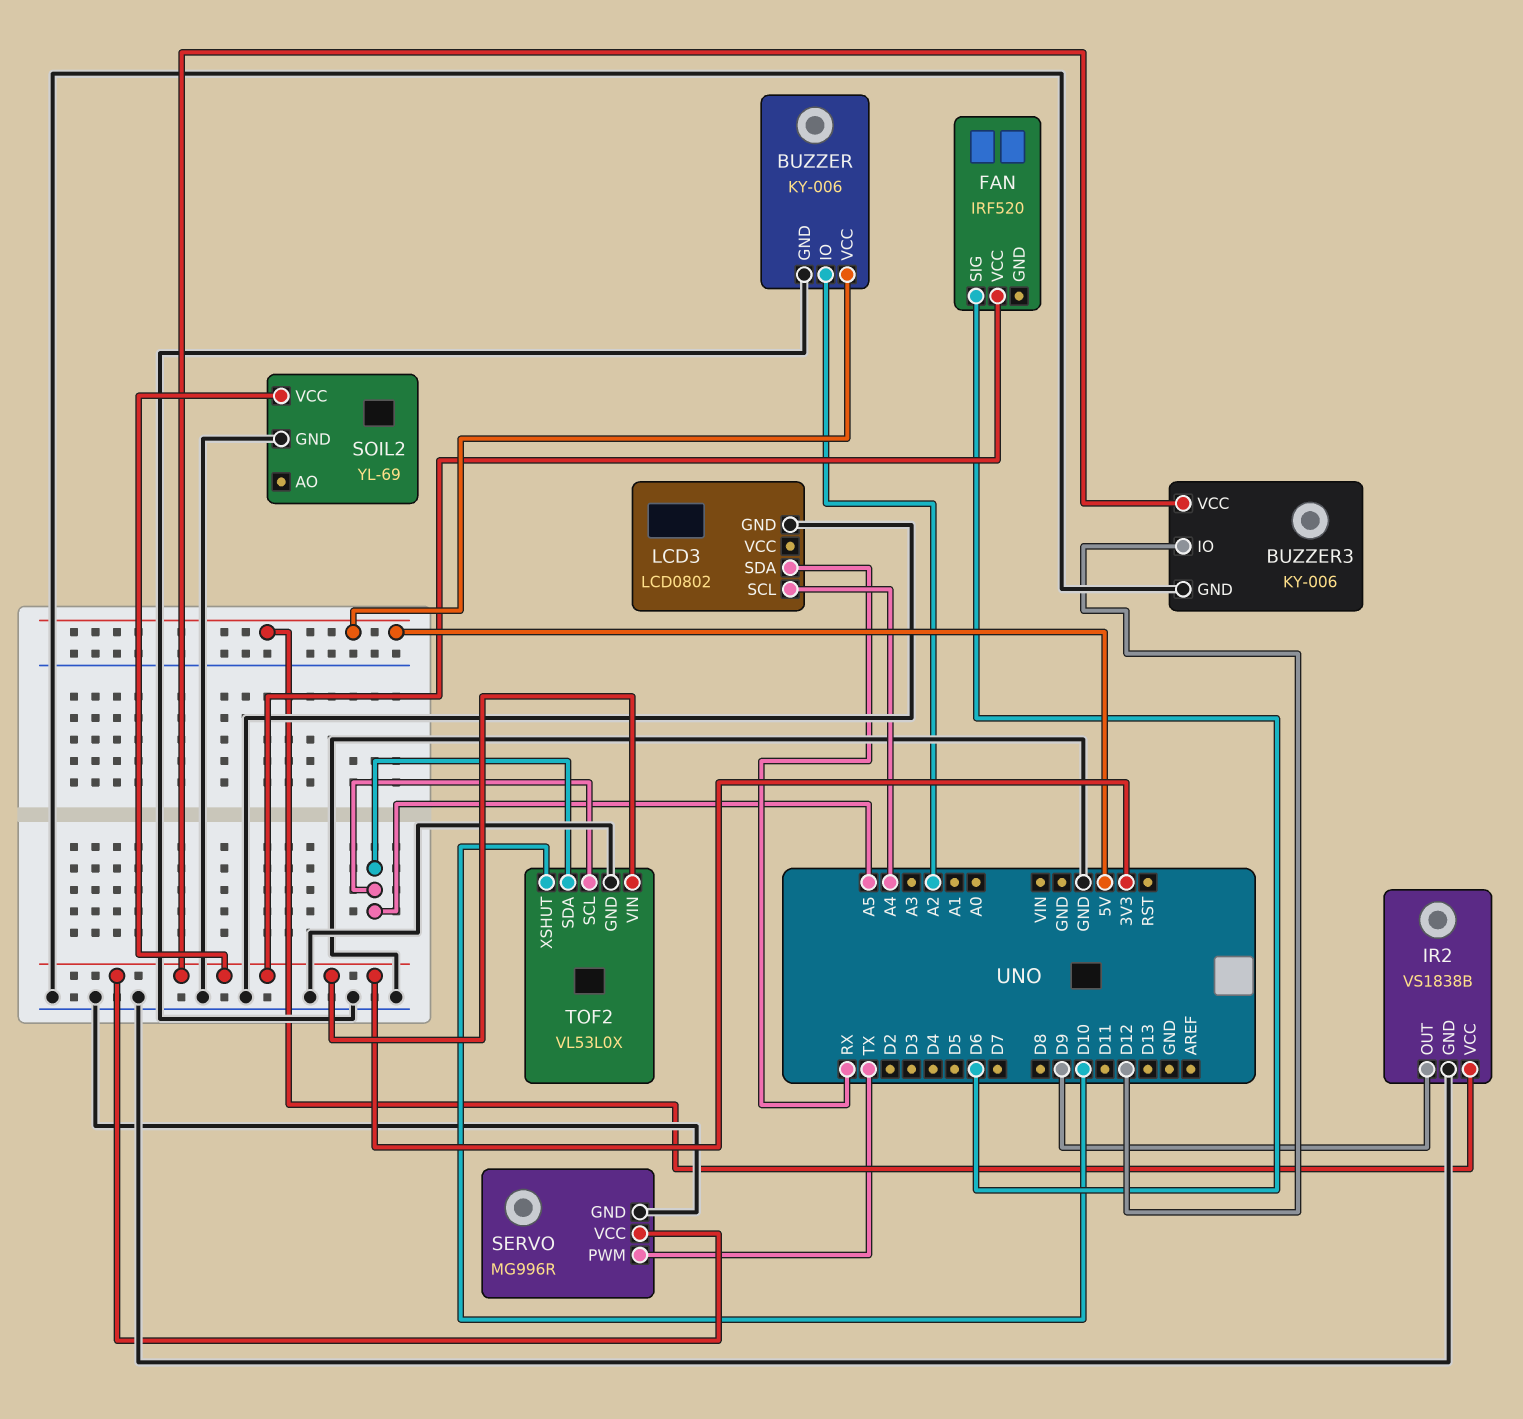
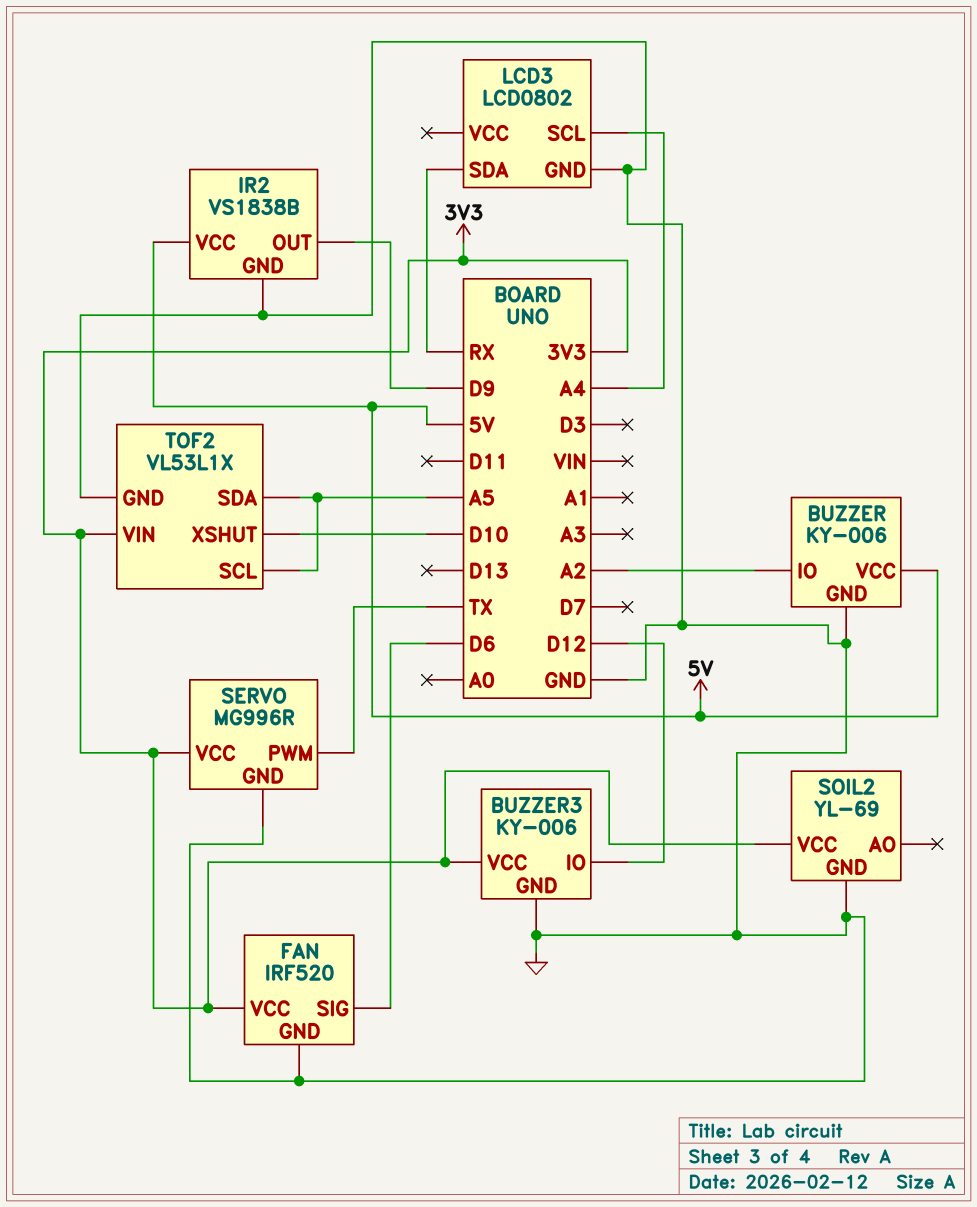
FAN pin GND: none -> GND
TOF2: VL53L0X -> VL53L1X

